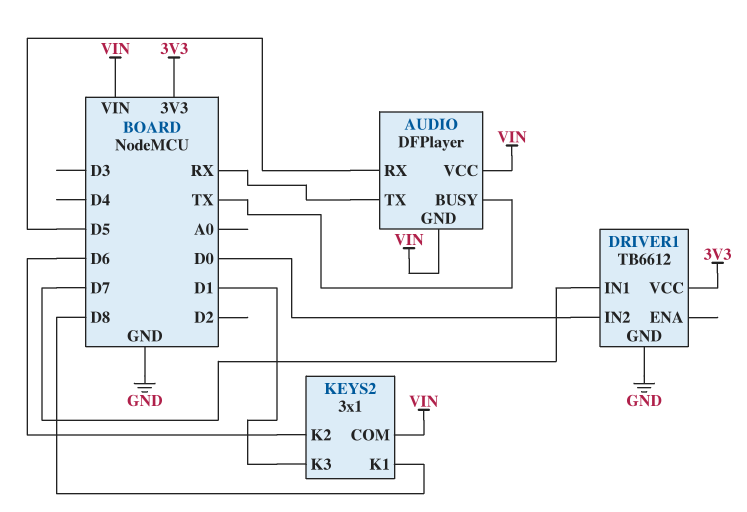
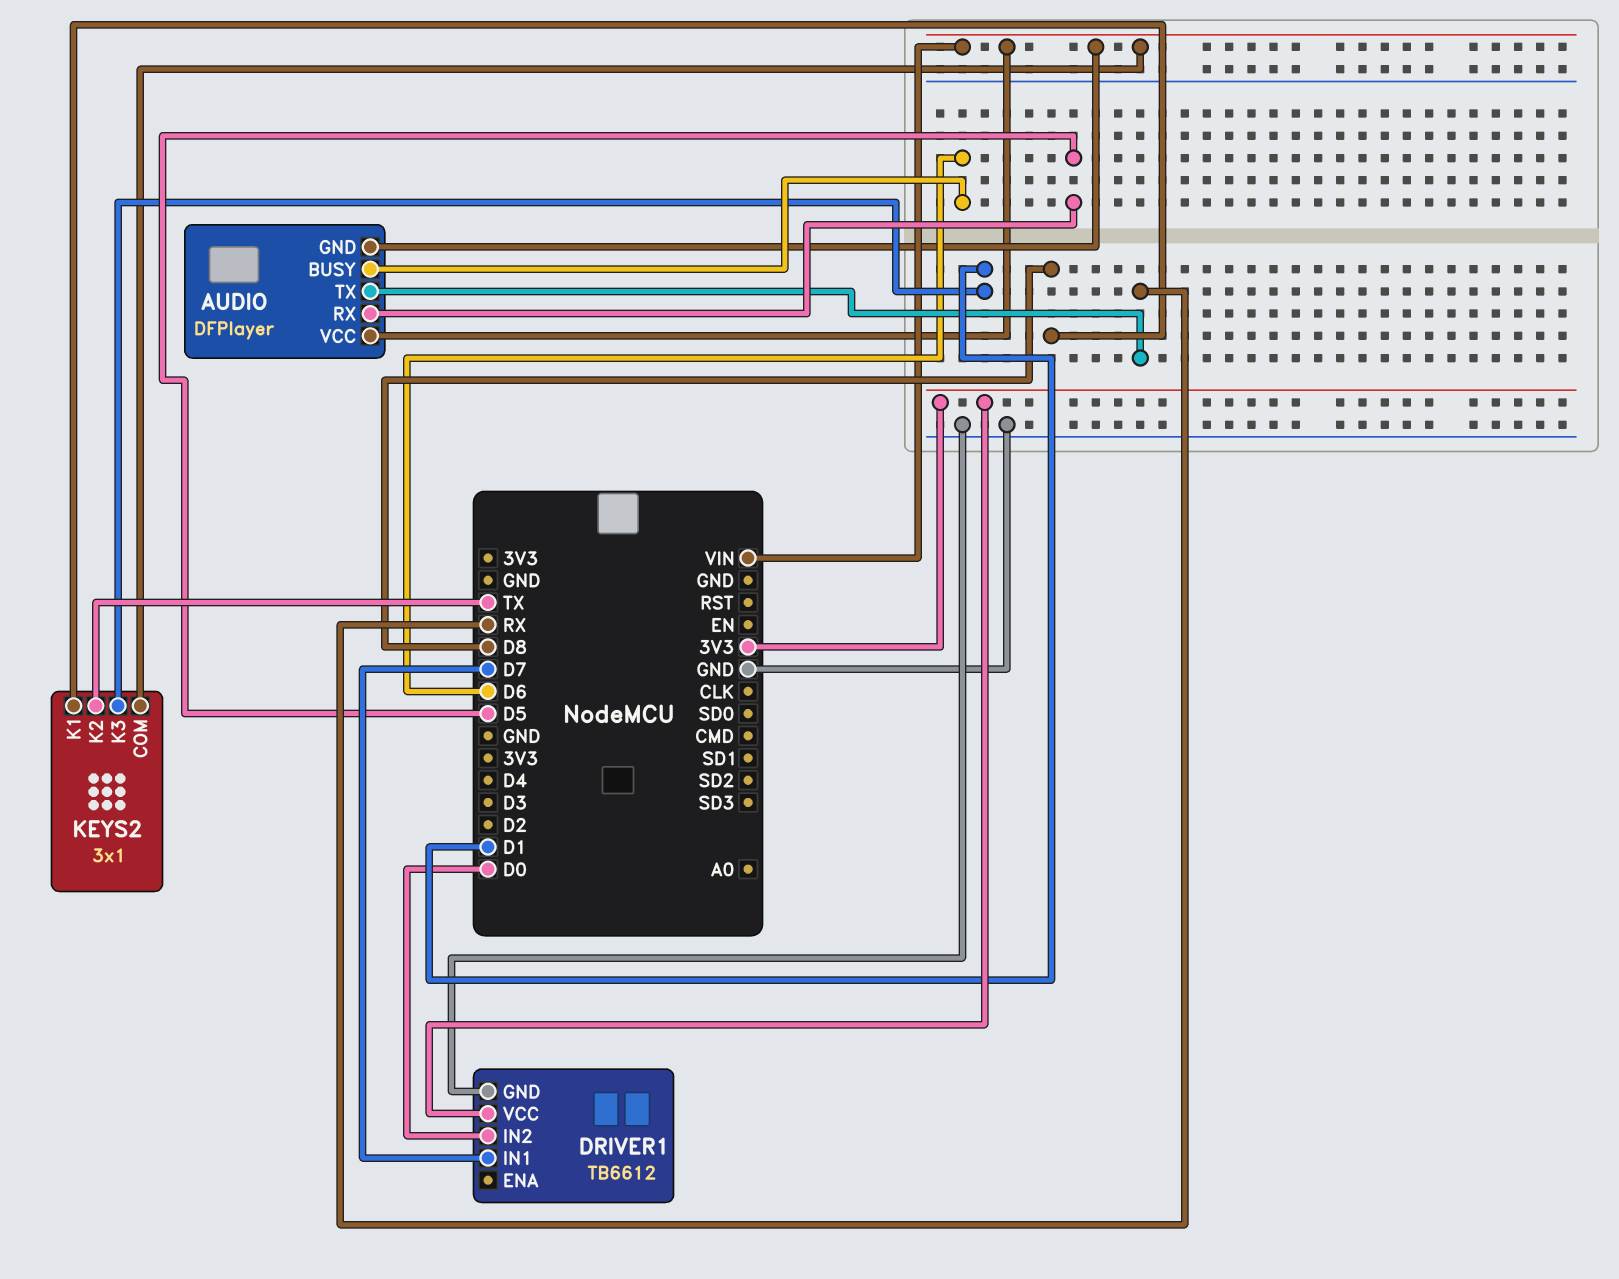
AUDIO pin BUSY: TX -> D6
KEYS2 pin K2: D6 -> TX

